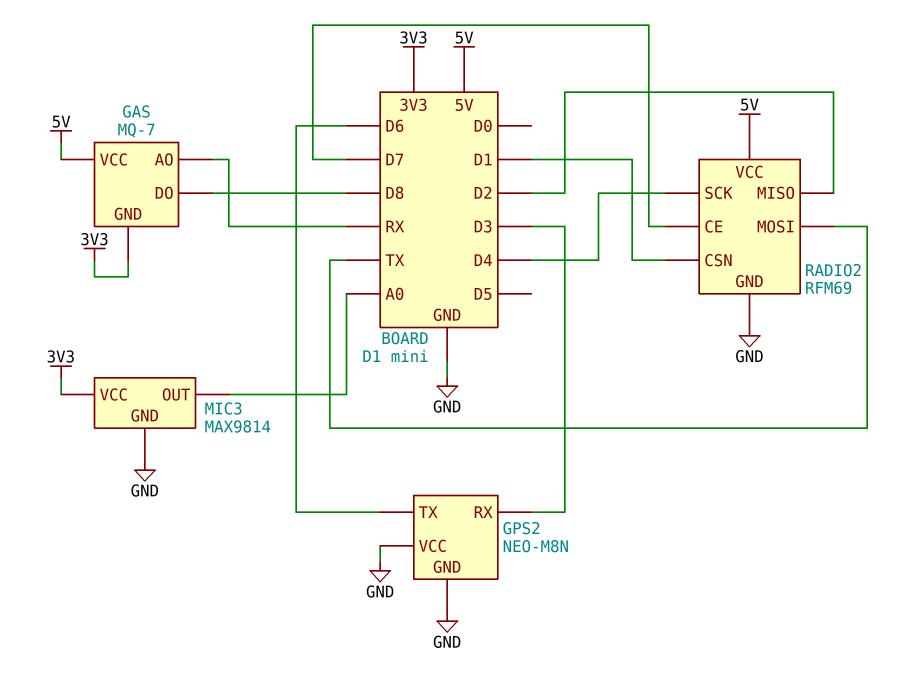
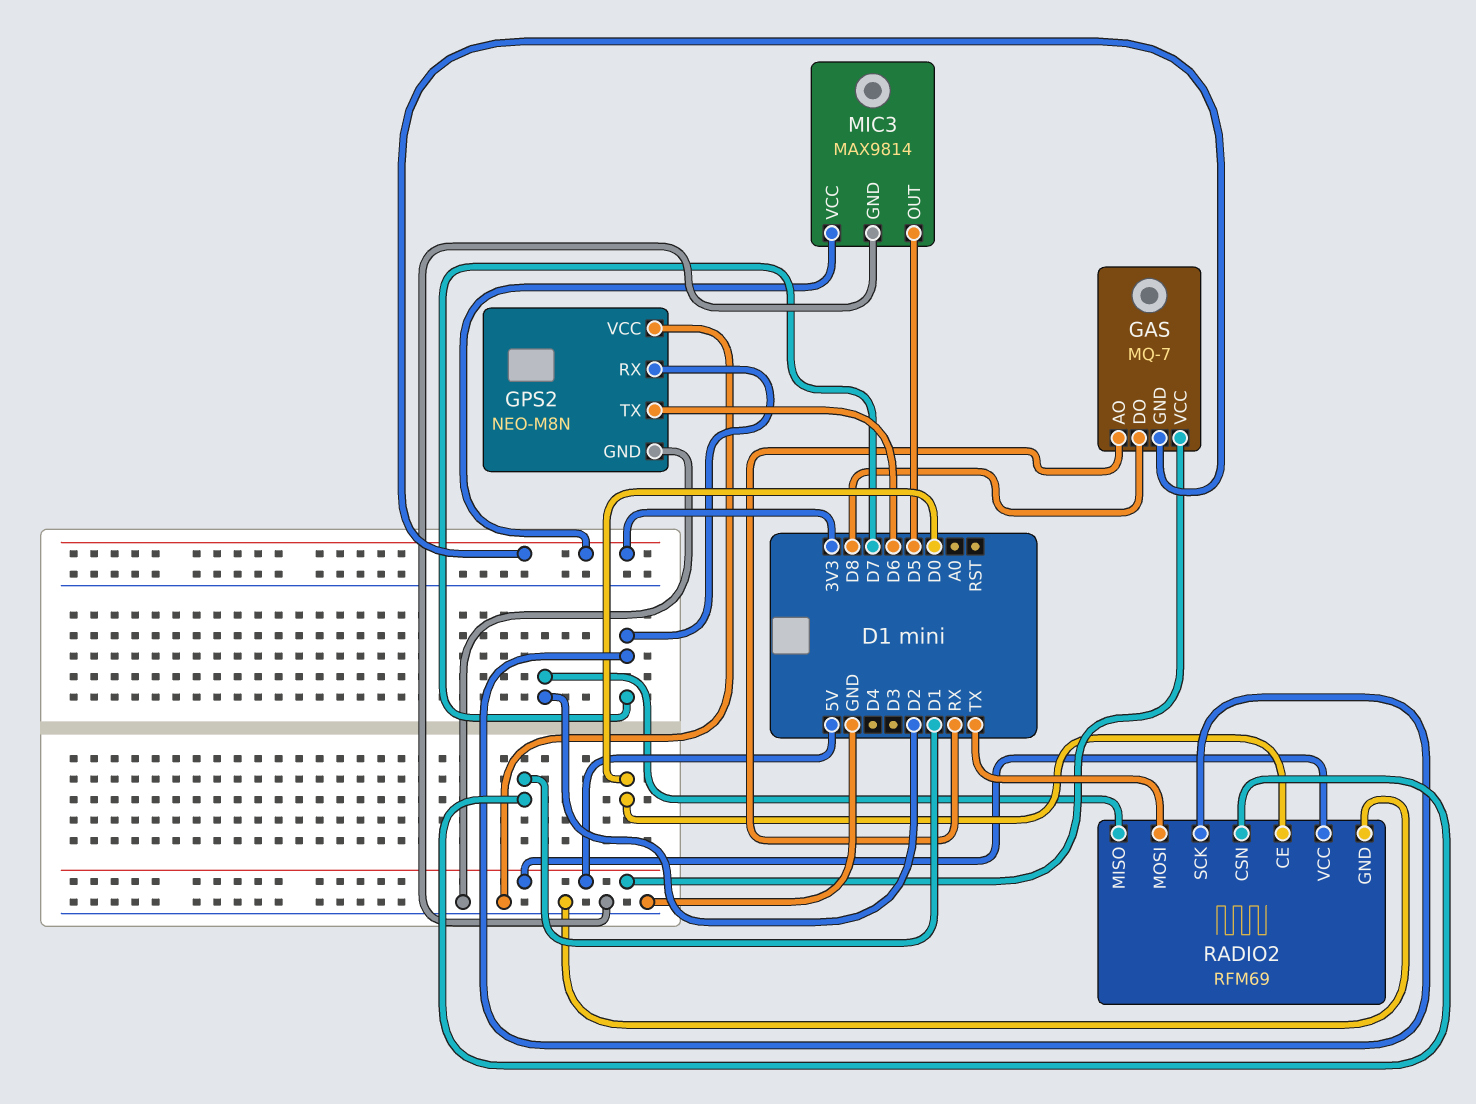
GPS2 pin RX: D3 -> D7
MIC3 pin OUT: A0 -> D5
RADIO2 pin CE: D7 -> D0
RADIO2 pin SCK: D4 -> D7

